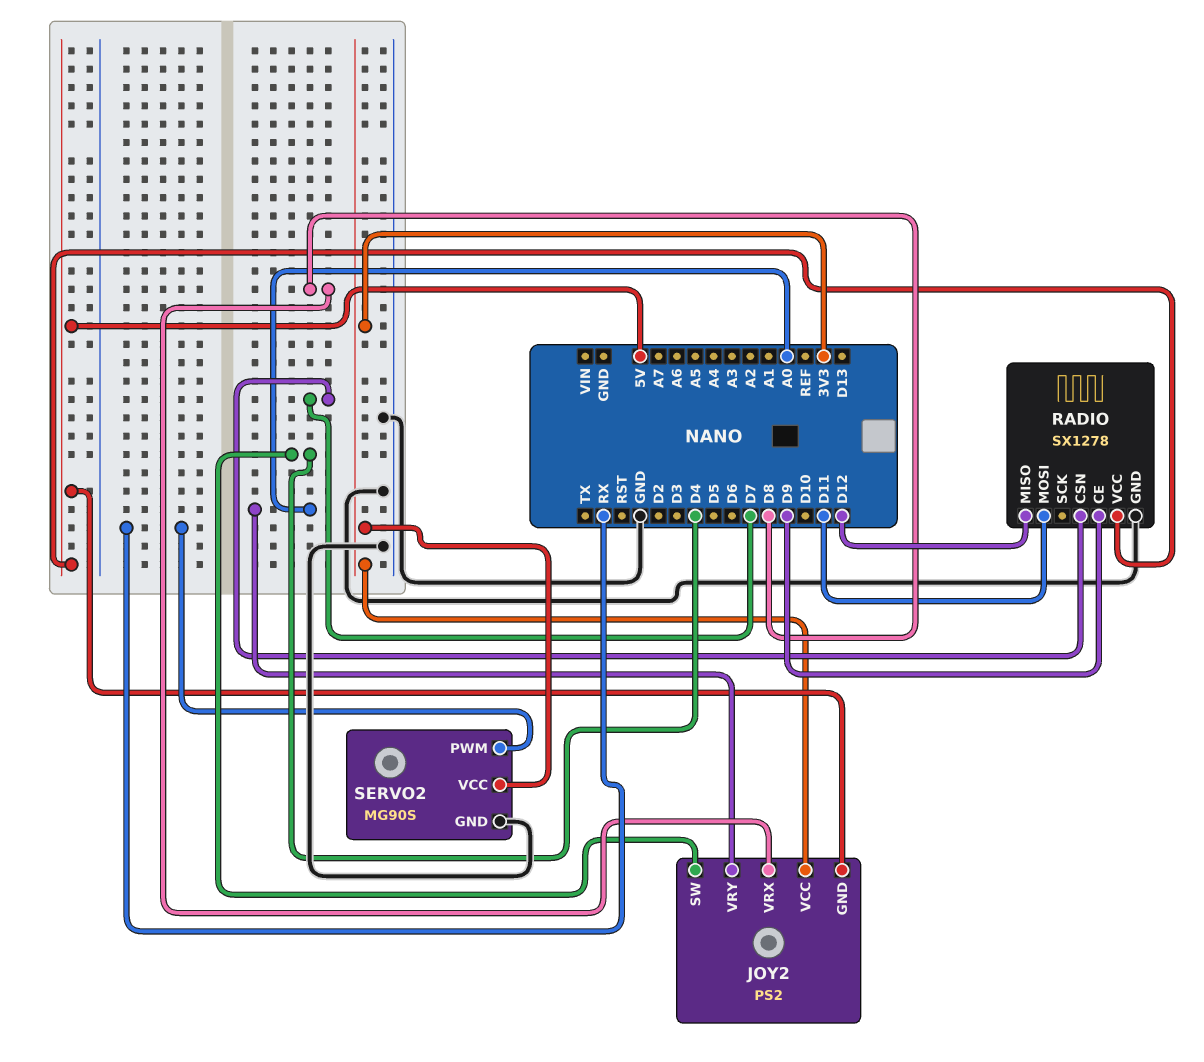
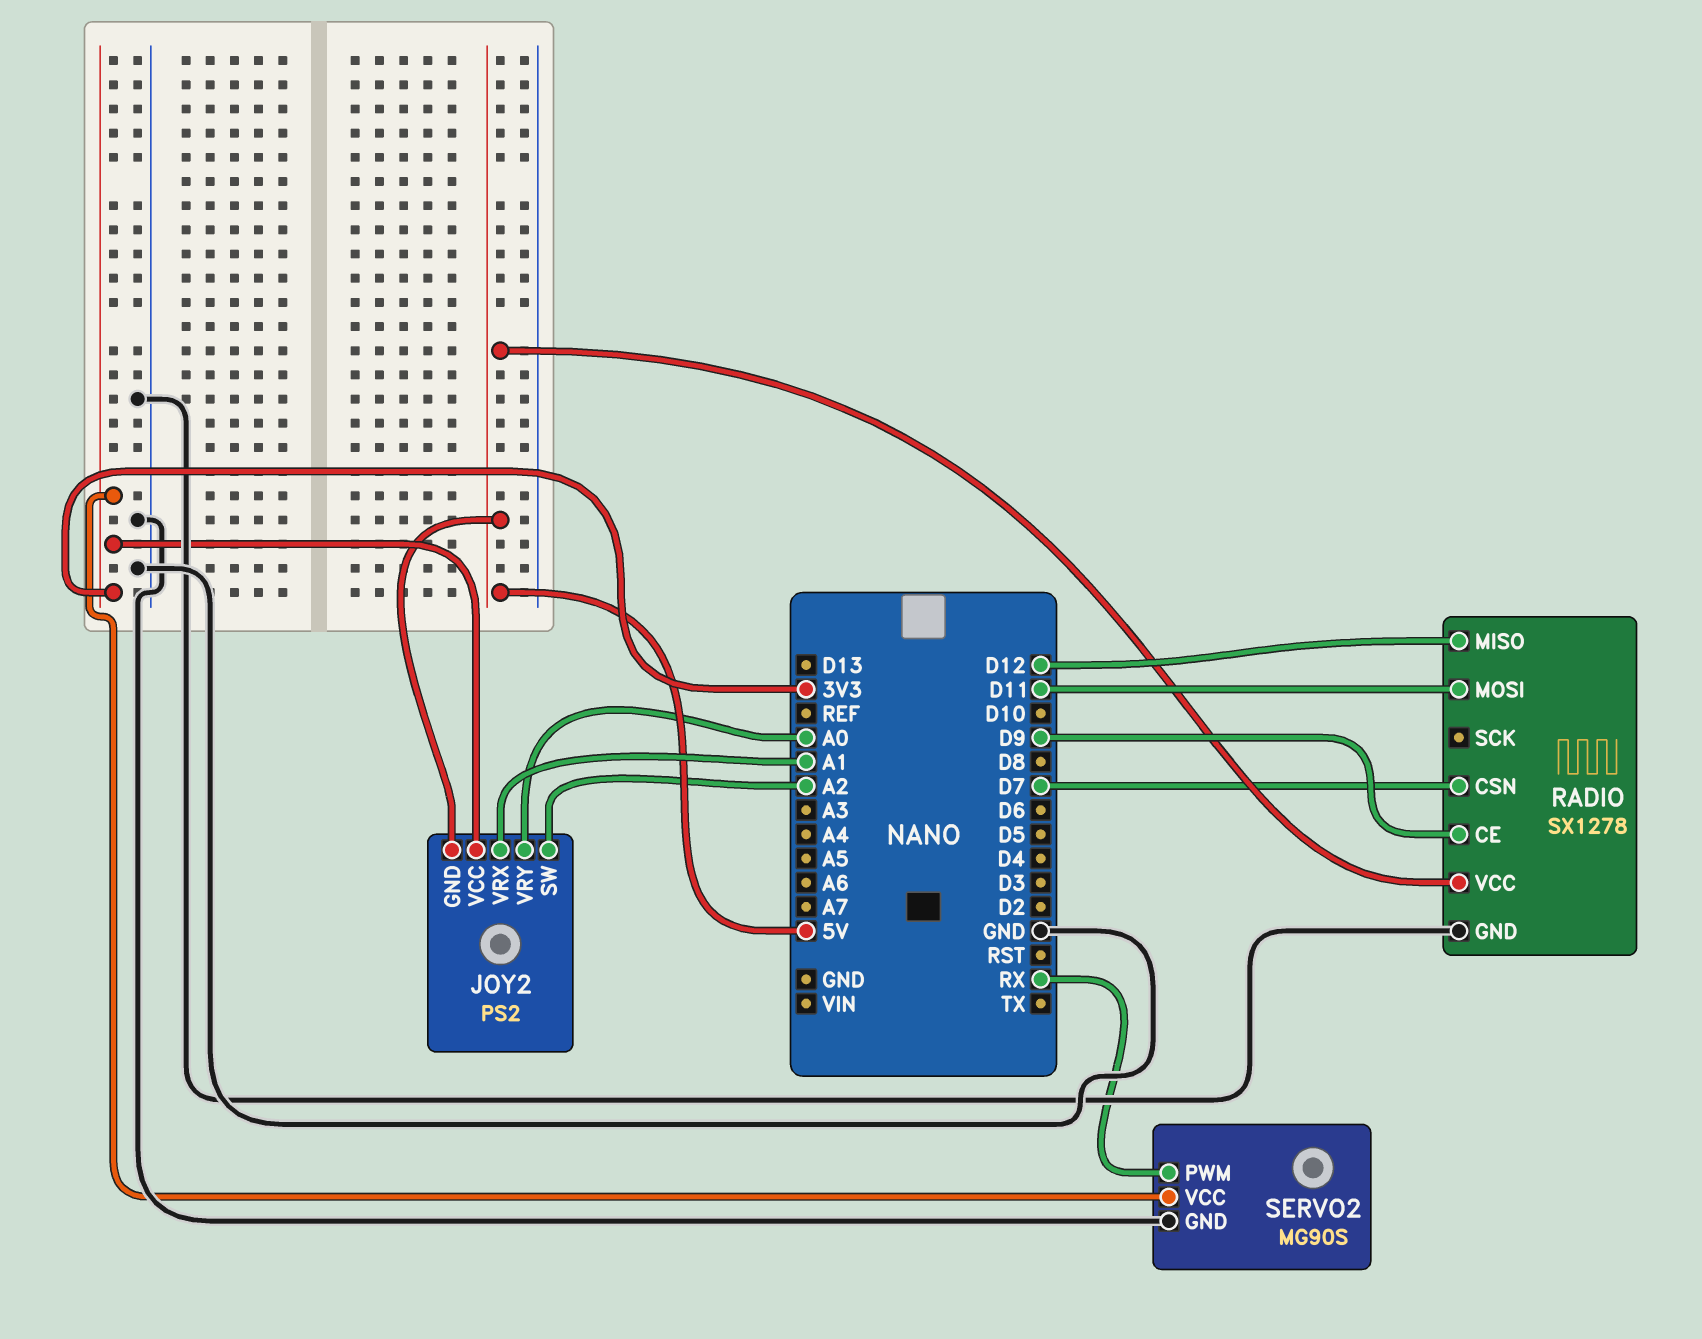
JOY2 pin SW: D4 -> A2
JOY2 pin VRX: D8 -> A1

